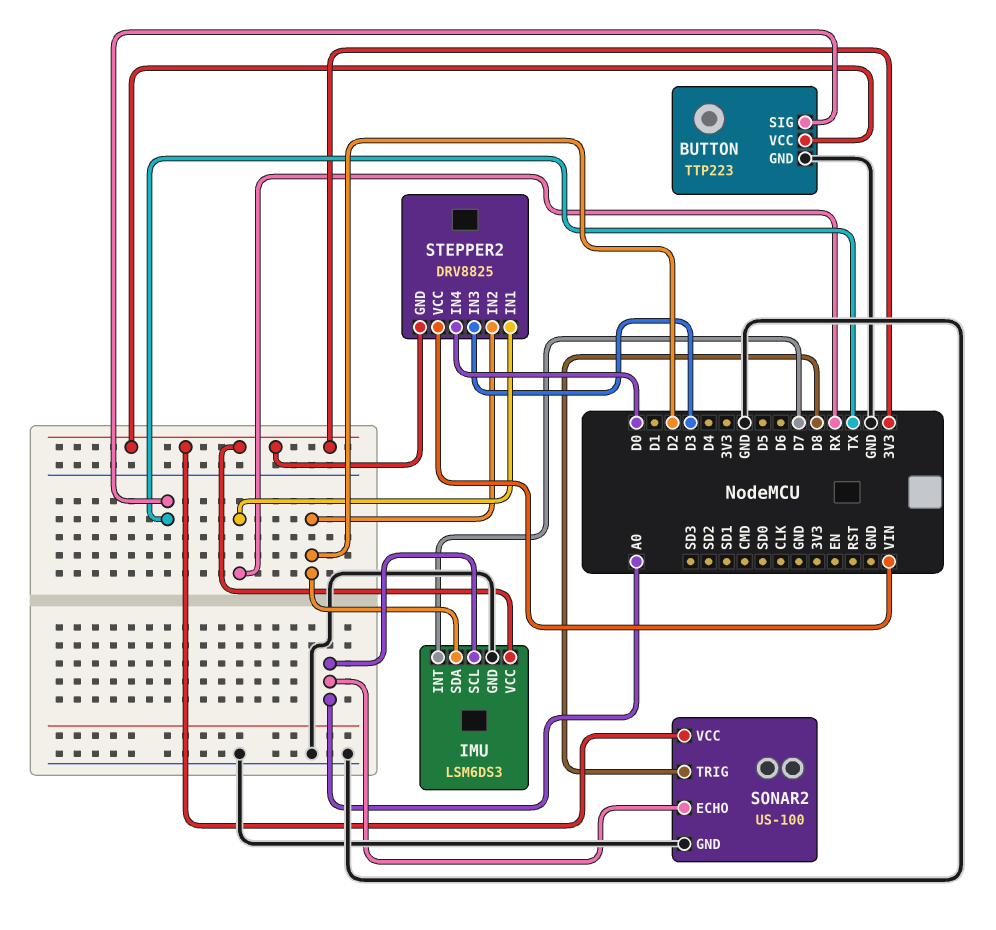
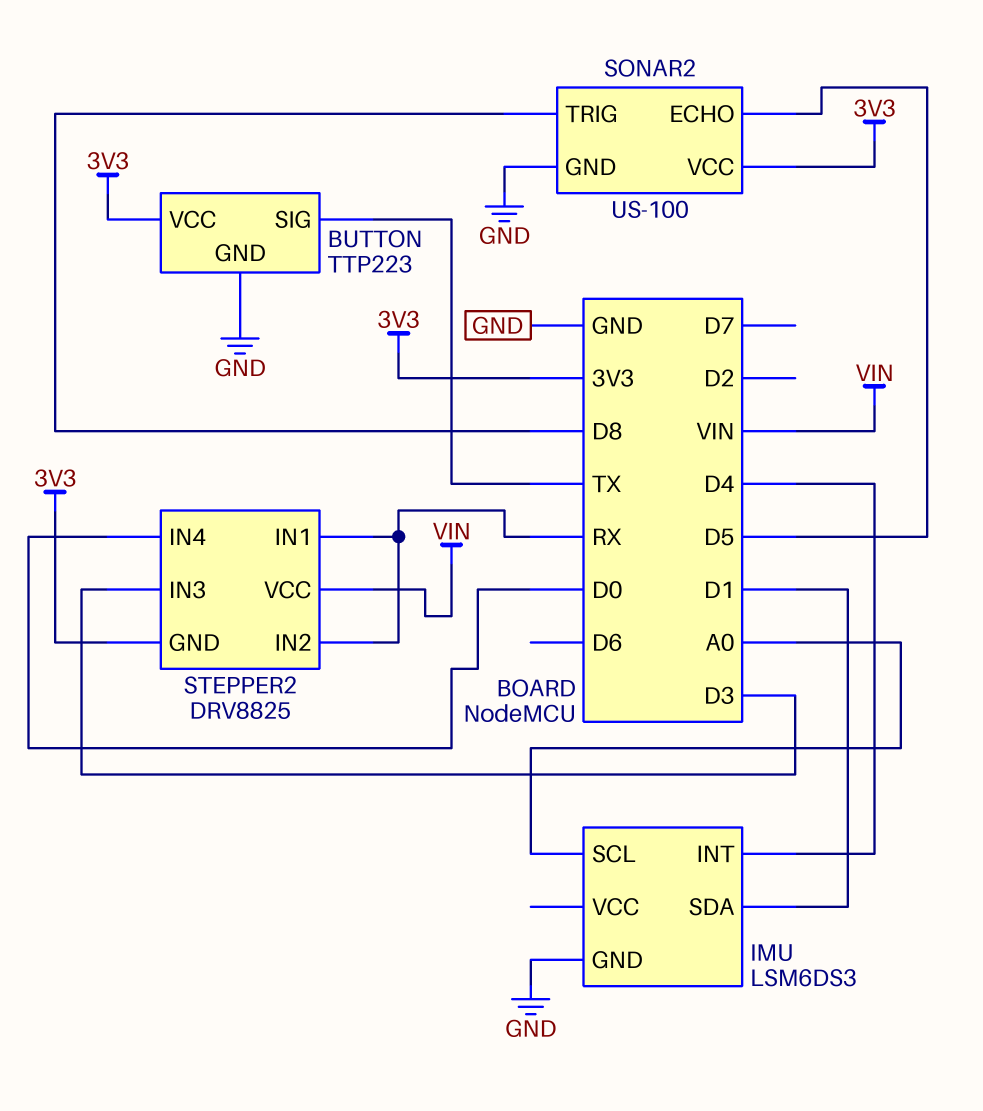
IMU pin INT: D7 -> D4
IMU pin SDA: D2 -> D1
IMU pin VCC: 3V3 -> none
SONAR2 pin ECHO: A0 -> D5
STEPPER2 pin IN2: D2 -> RX

